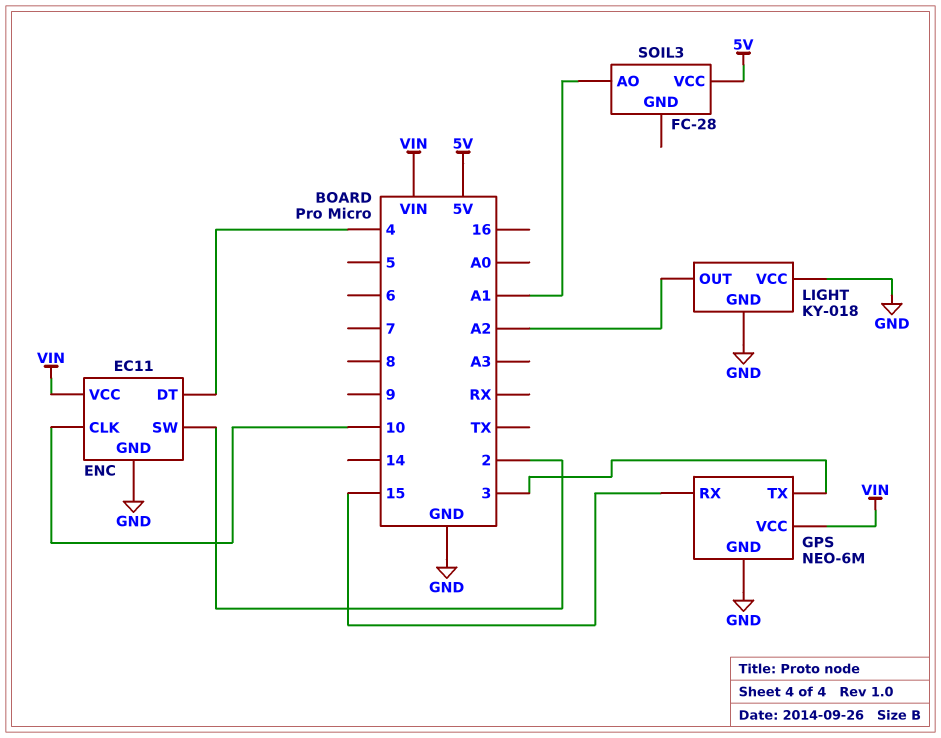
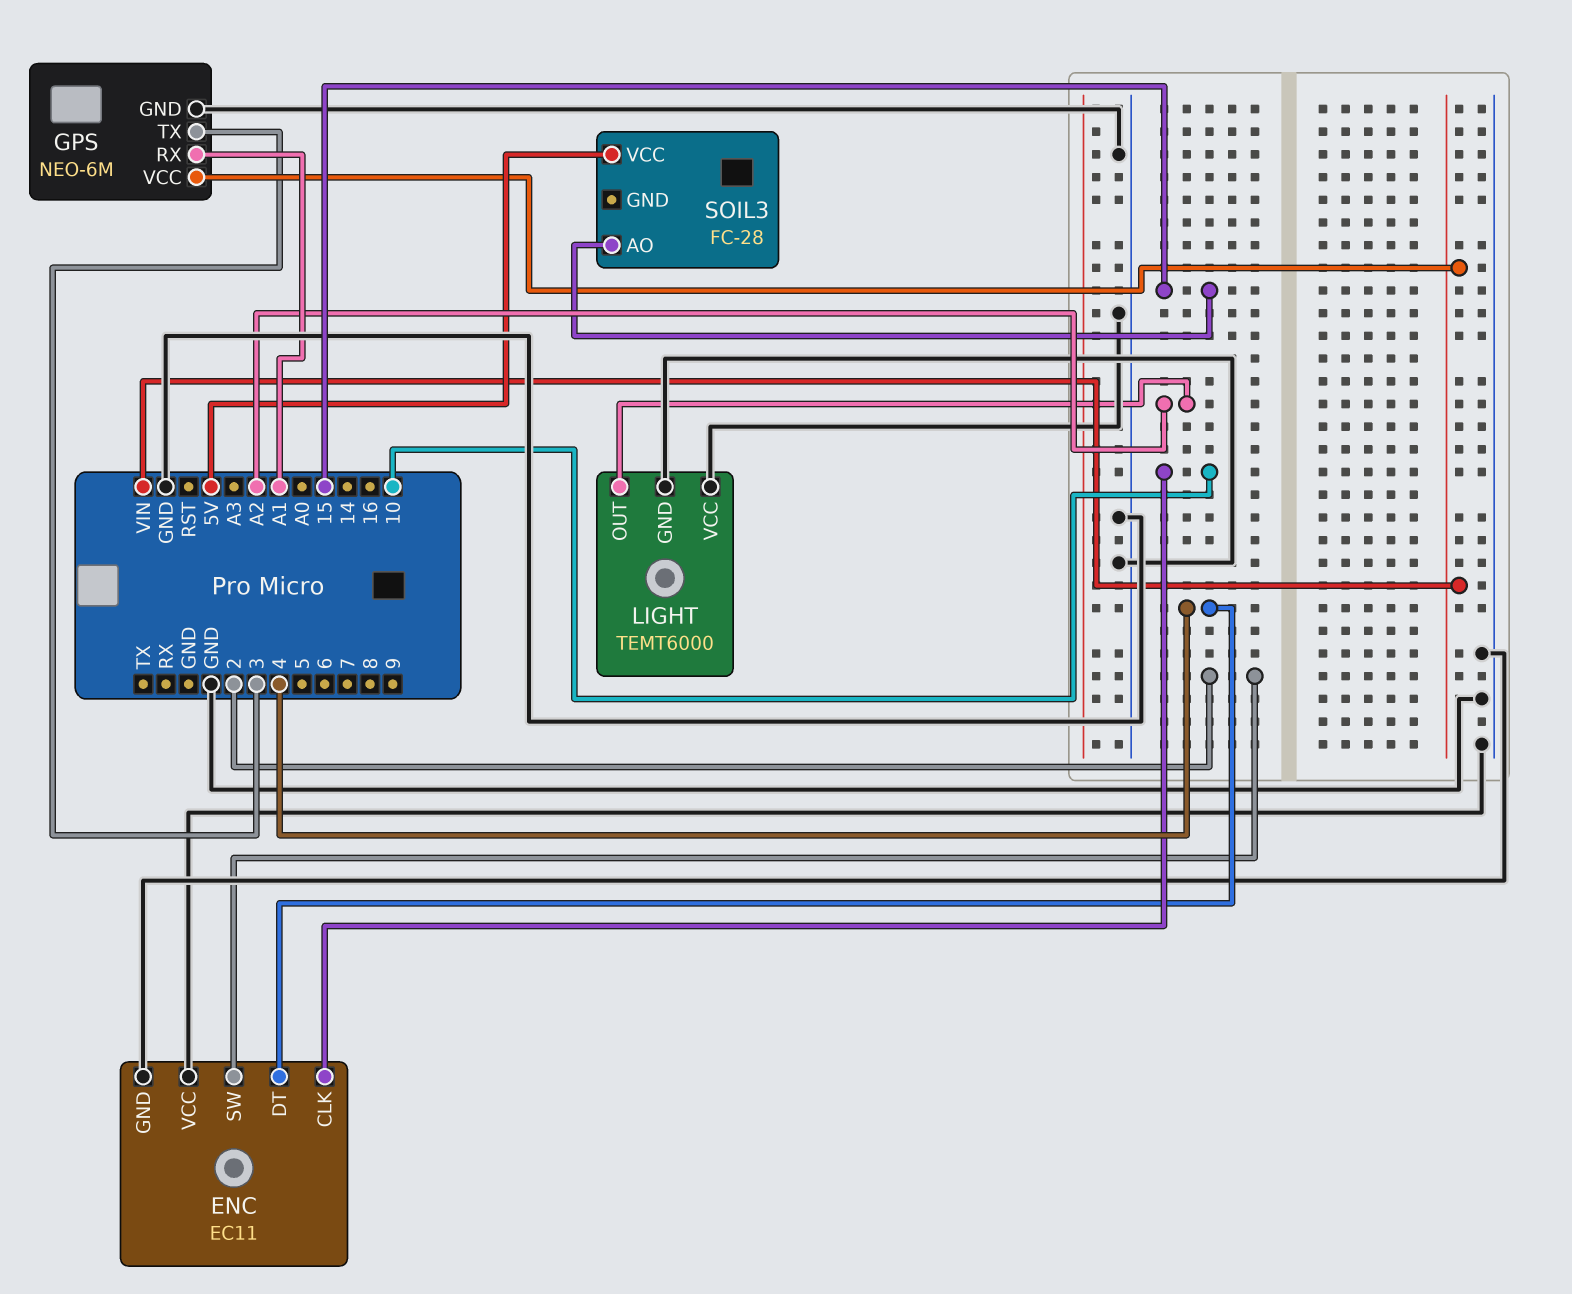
ENC pin VCC: VIN -> GND
GPS pin RX: 15 -> A1
LIGHT: KY-018 -> TEMT6000
SOIL3 pin AO: A1 -> 15

